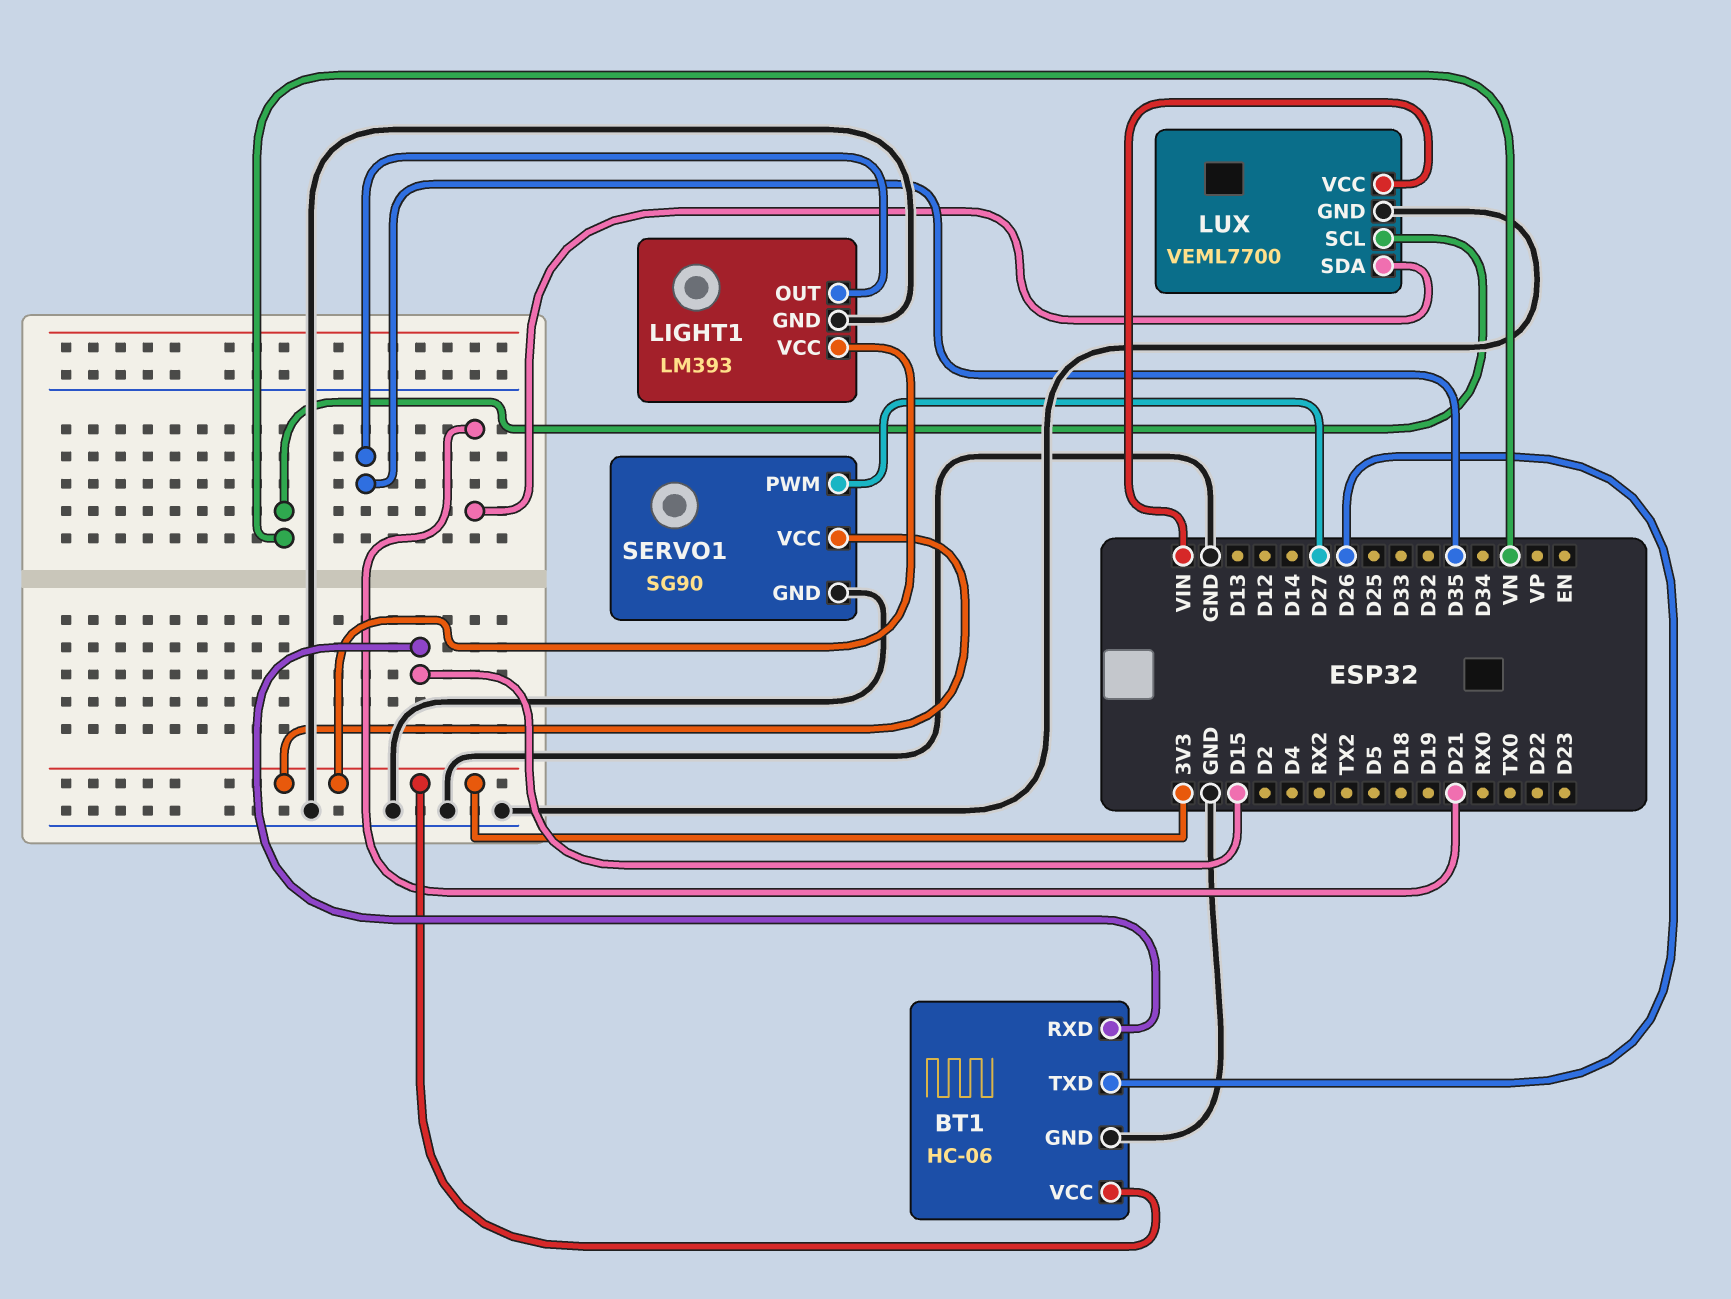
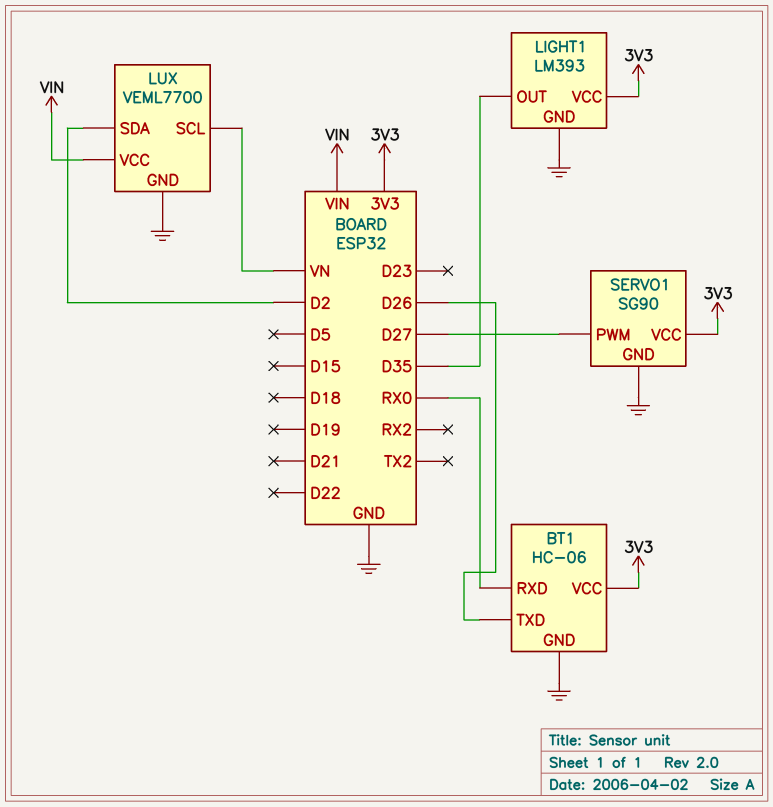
BT1 pin RXD: D15 -> RX0
LUX pin SDA: D21 -> D2

